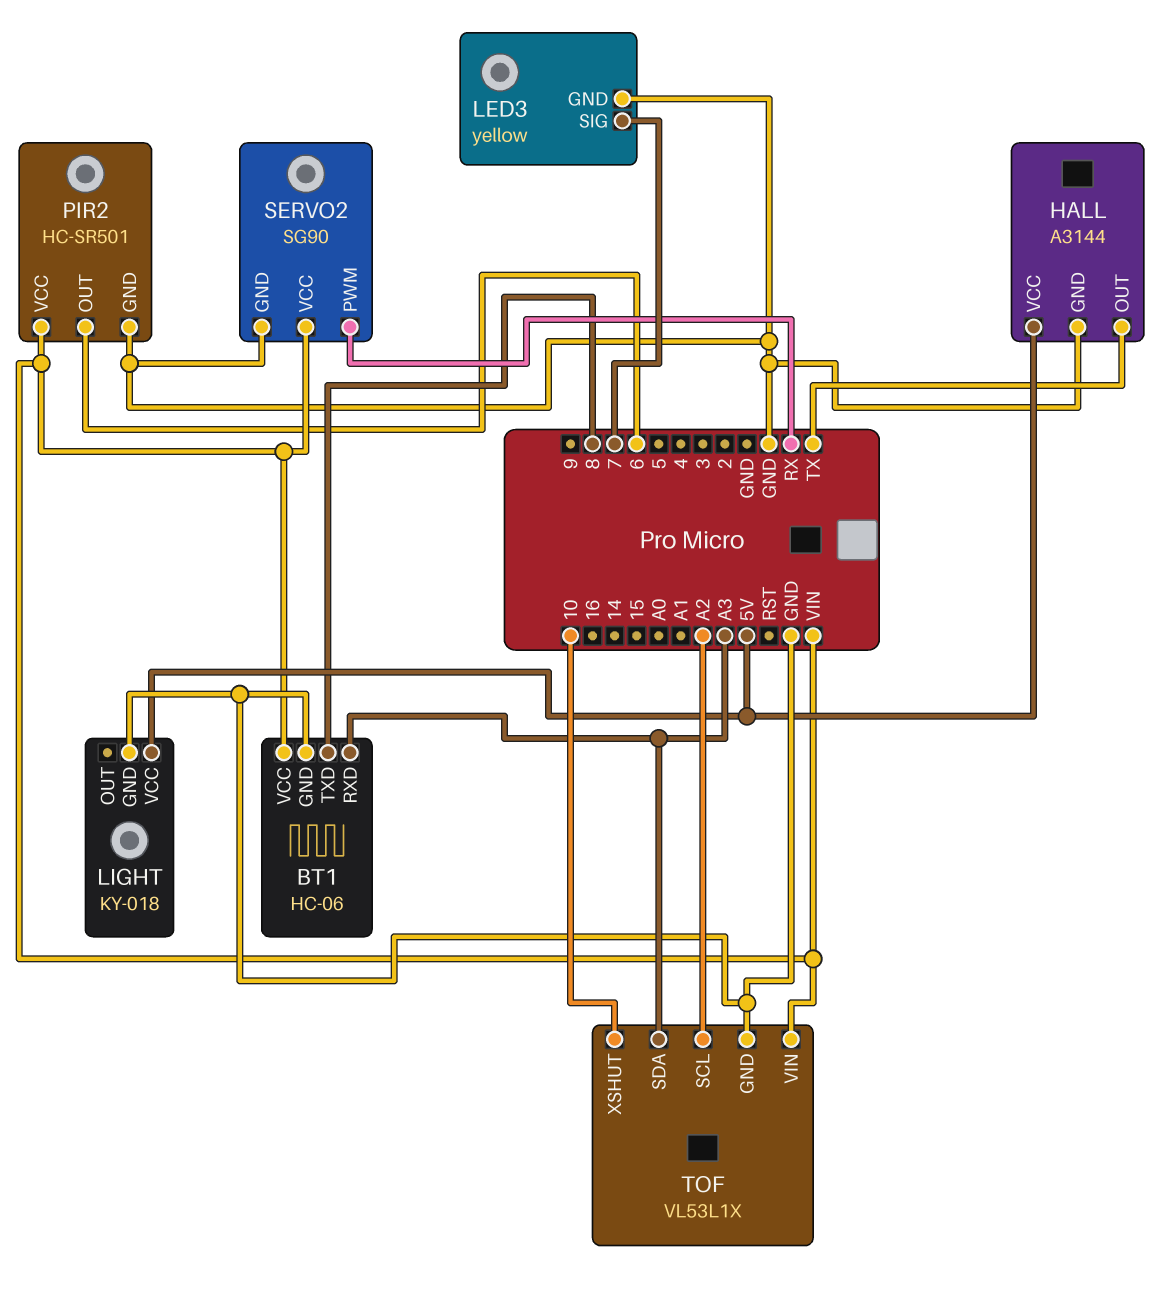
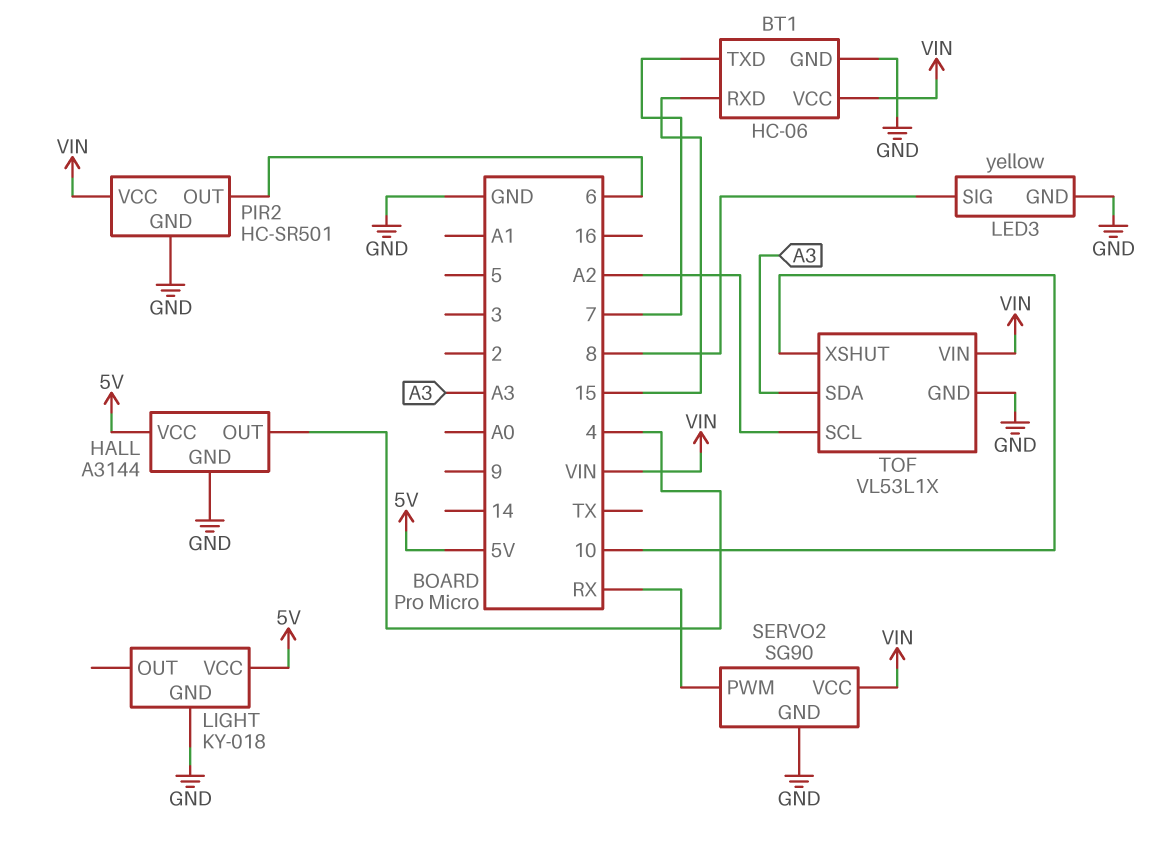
BT1 pin RXD: A3 -> 15
BT1 pin TXD: 8 -> 7
HALL pin OUT: TX -> 4
LED3 pin SIG: 7 -> 8

